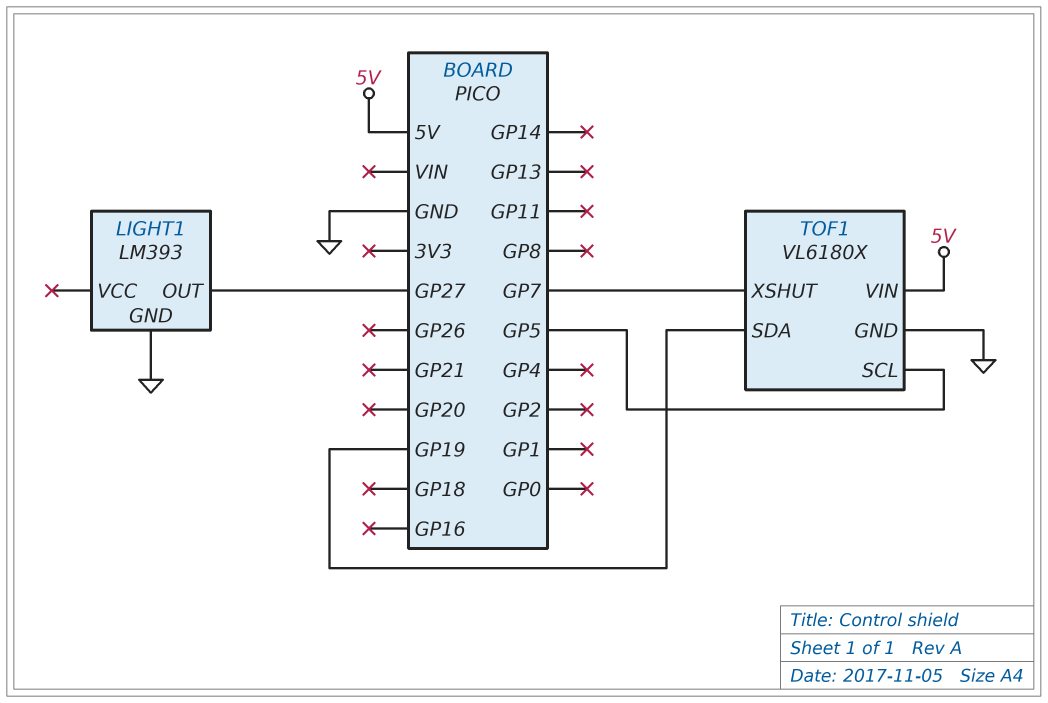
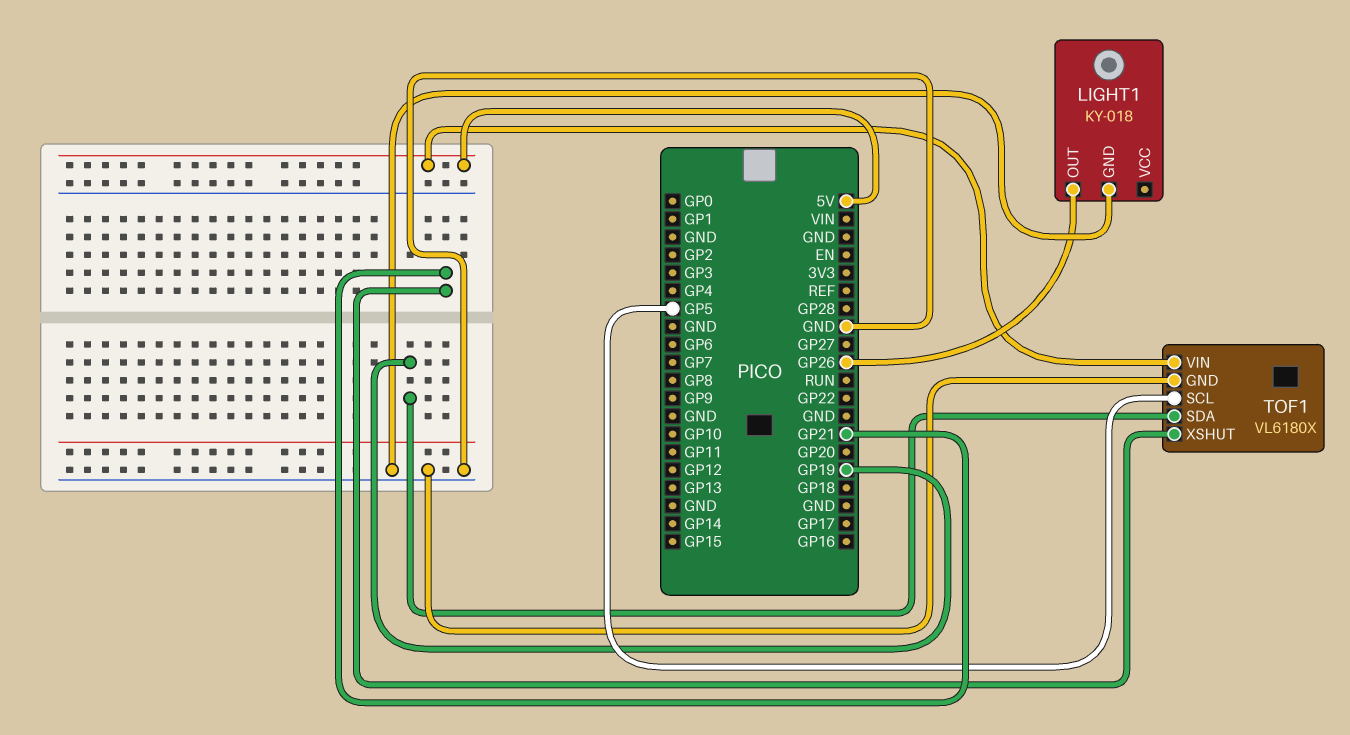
LIGHT1: LM393 -> KY-018
LIGHT1 pin OUT: GP27 -> GP26
TOF1 pin XSHUT: GP7 -> GP21

